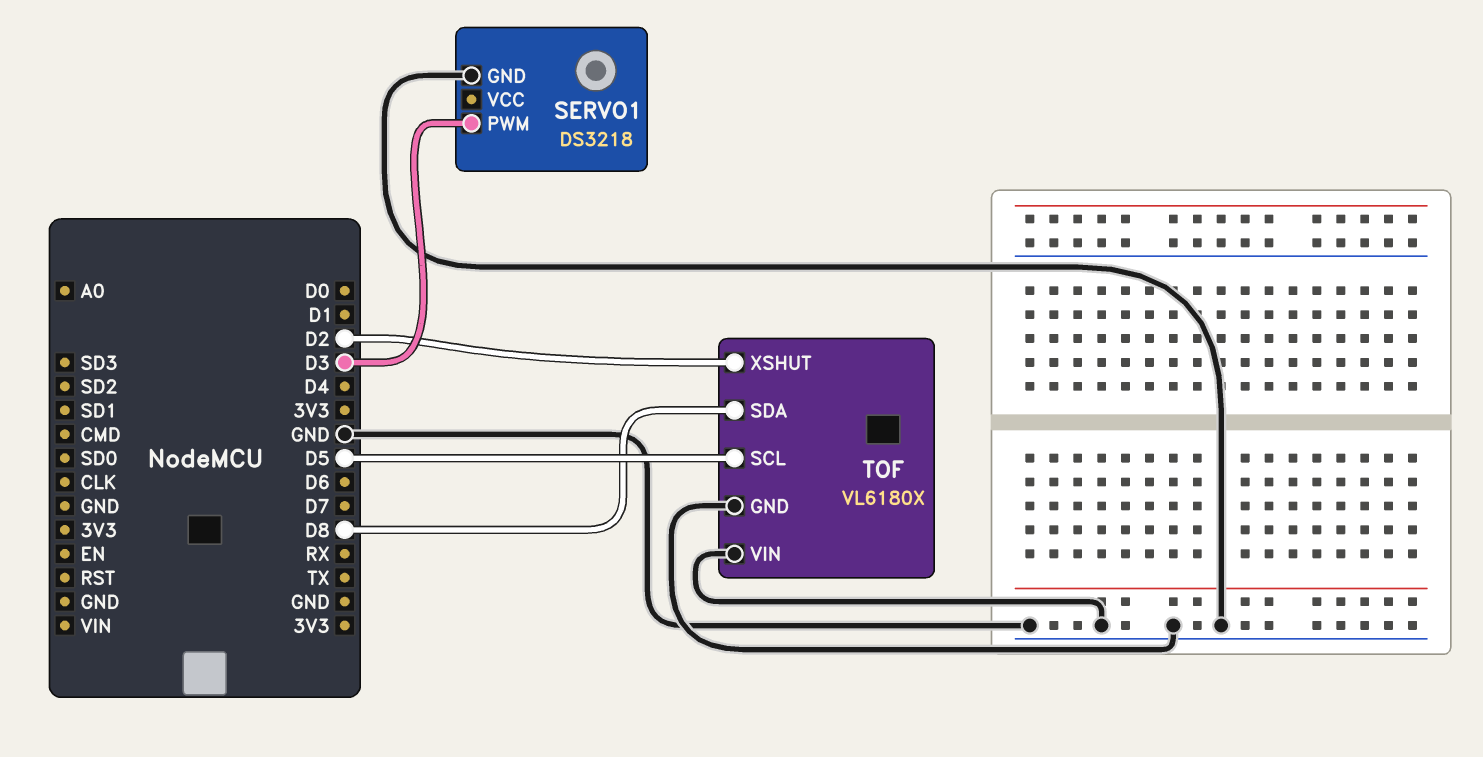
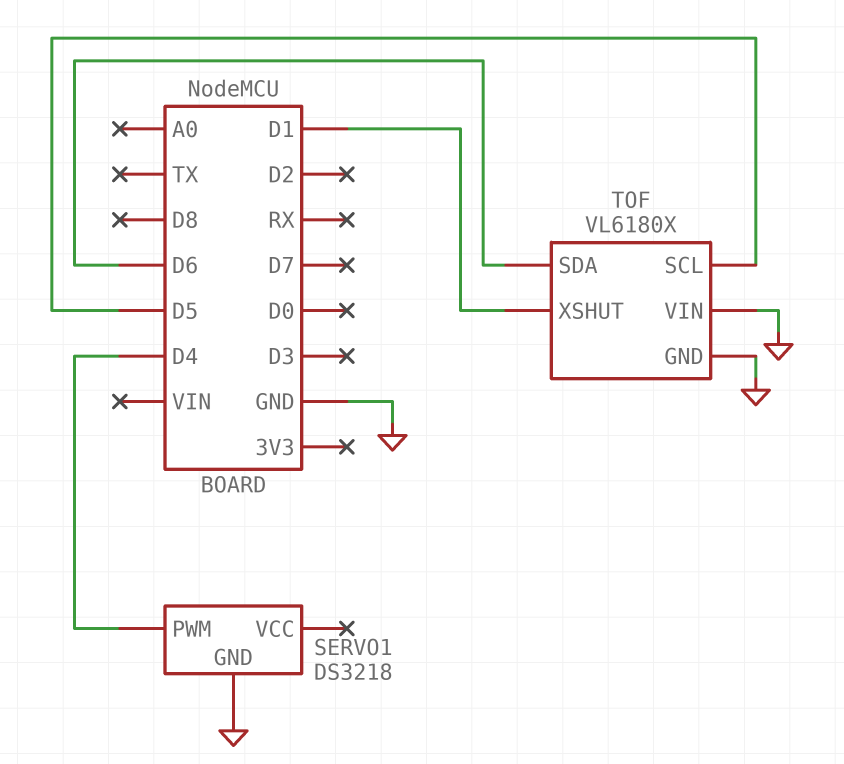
SERVO1 pin PWM: D3 -> D4
TOF pin SDA: D8 -> D6
TOF pin XSHUT: D2 -> D1

